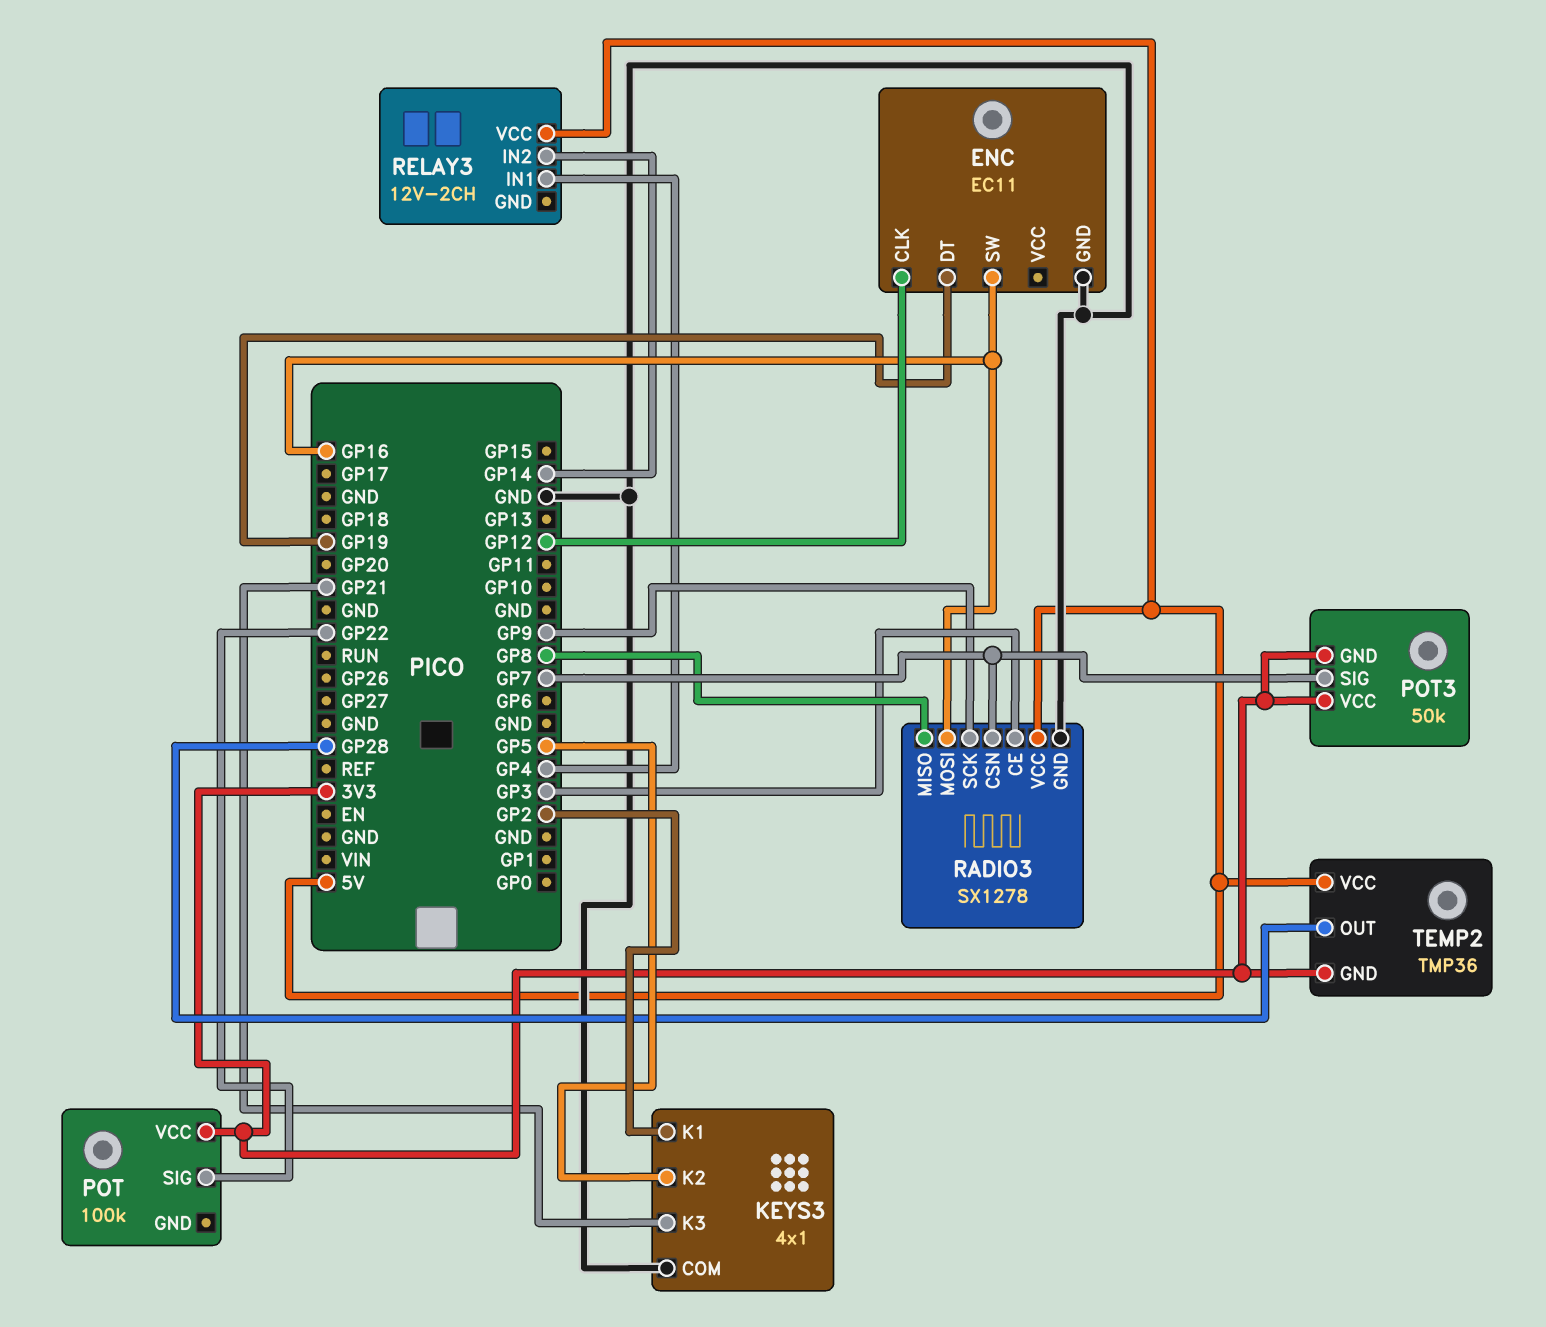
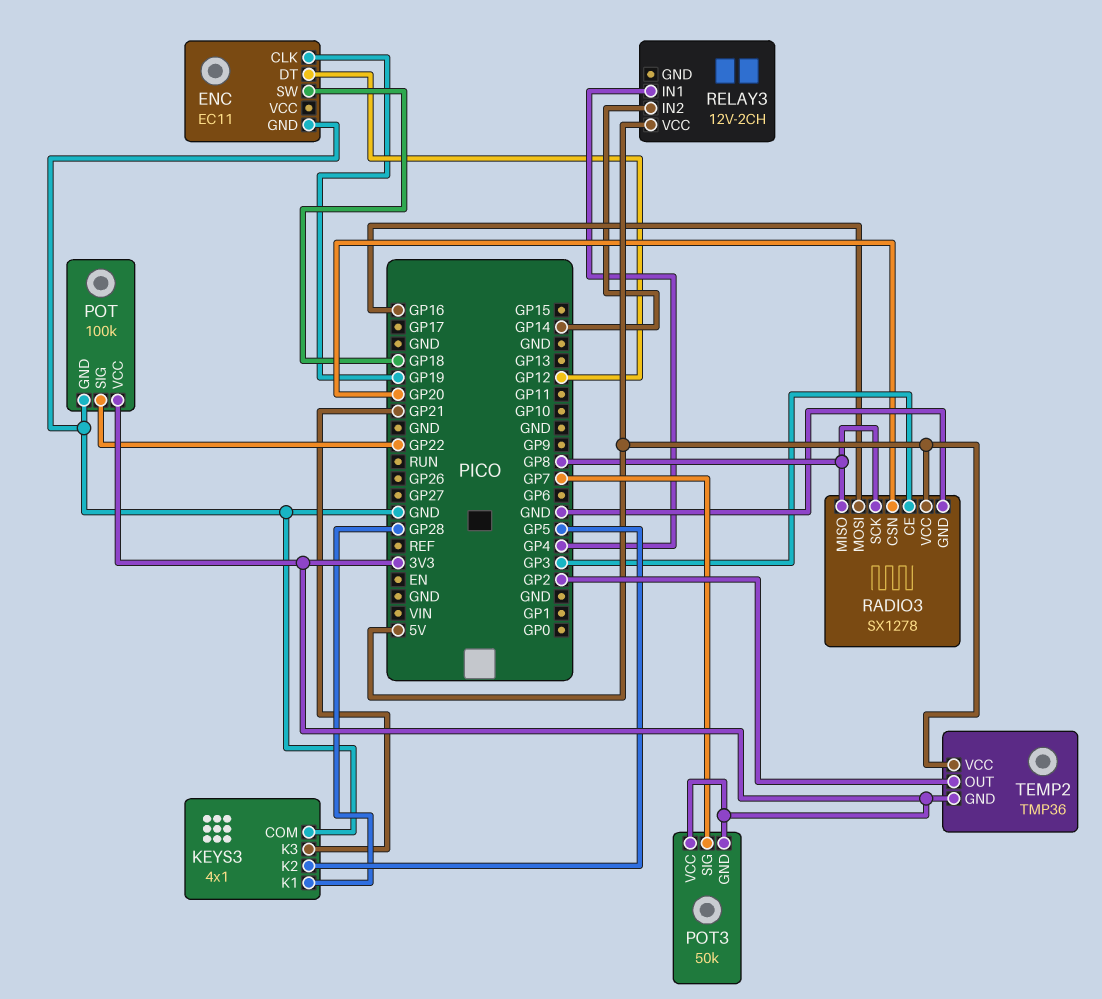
ENC pin CLK: GP12 -> GP19
ENC pin DT: GP19 -> GP12
ENC pin SW: GP16 -> GP18
KEYS3 pin K1: GP2 -> GP28
POT pin GND: none -> GND
RADIO3 pin CSN: GP7 -> GP20
RADIO3 pin SCK: GP9 -> GP8
TEMP2 pin OUT: GP28 -> GP2

